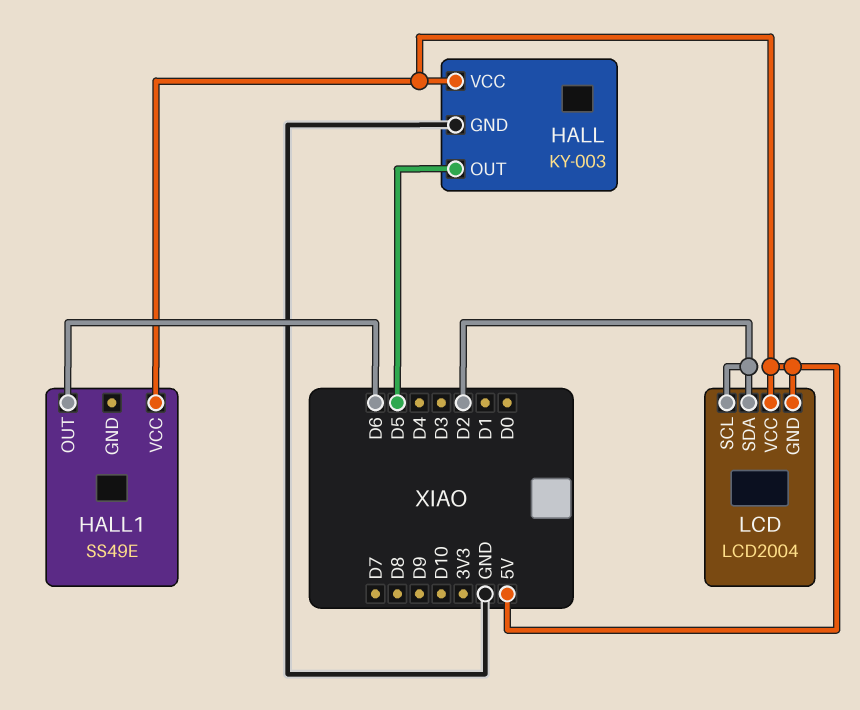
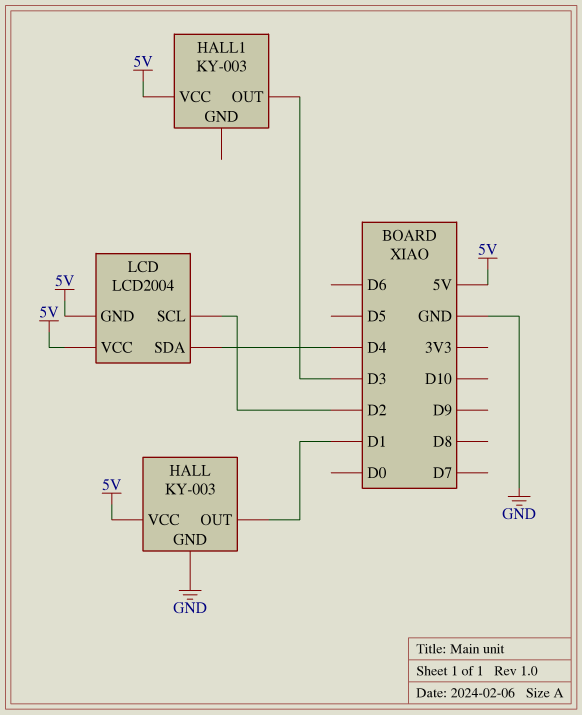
HALL pin OUT: D5 -> D1
HALL1: SS49E -> KY-003
HALL1 pin OUT: D6 -> D3
LCD pin SDA: D2 -> D4

